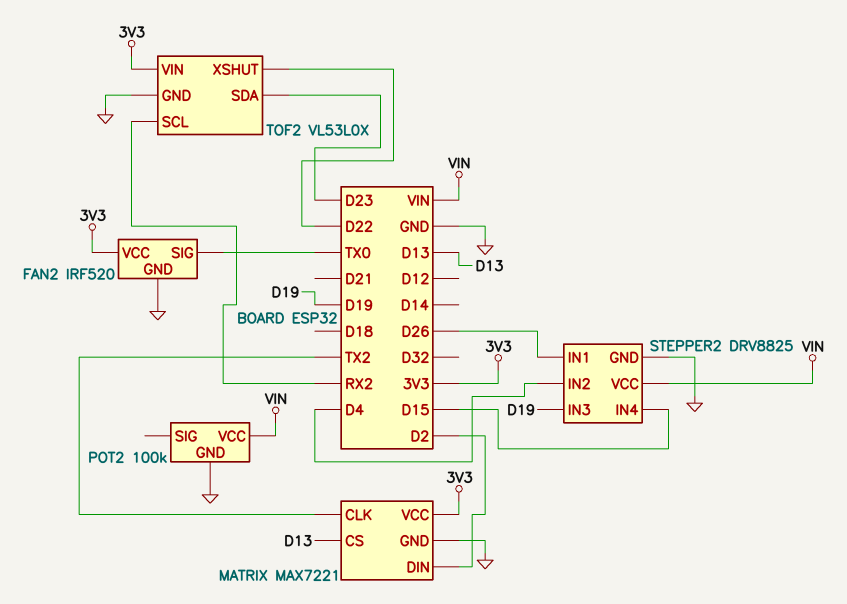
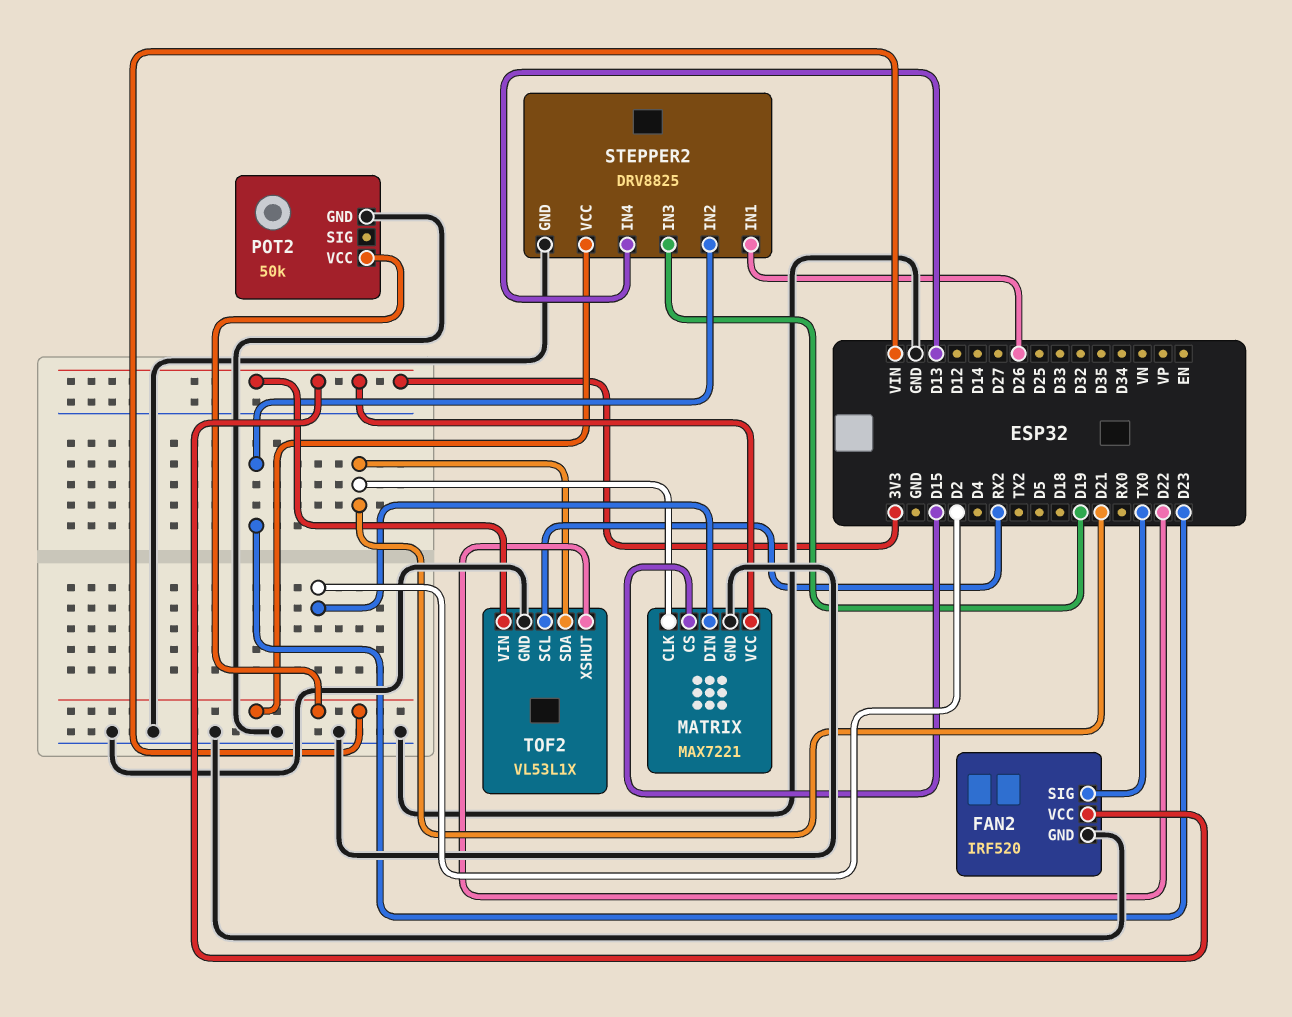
MATRIX pin CLK: TX2 -> D21
MATRIX pin CS: D13 -> D15
POT2: 100k -> 50k
STEPPER2 pin IN2: D4 -> D23
STEPPER2 pin IN4: D15 -> D13
TOF2: VL53L0X -> VL53L1X
TOF2 pin SDA: D23 -> D21

